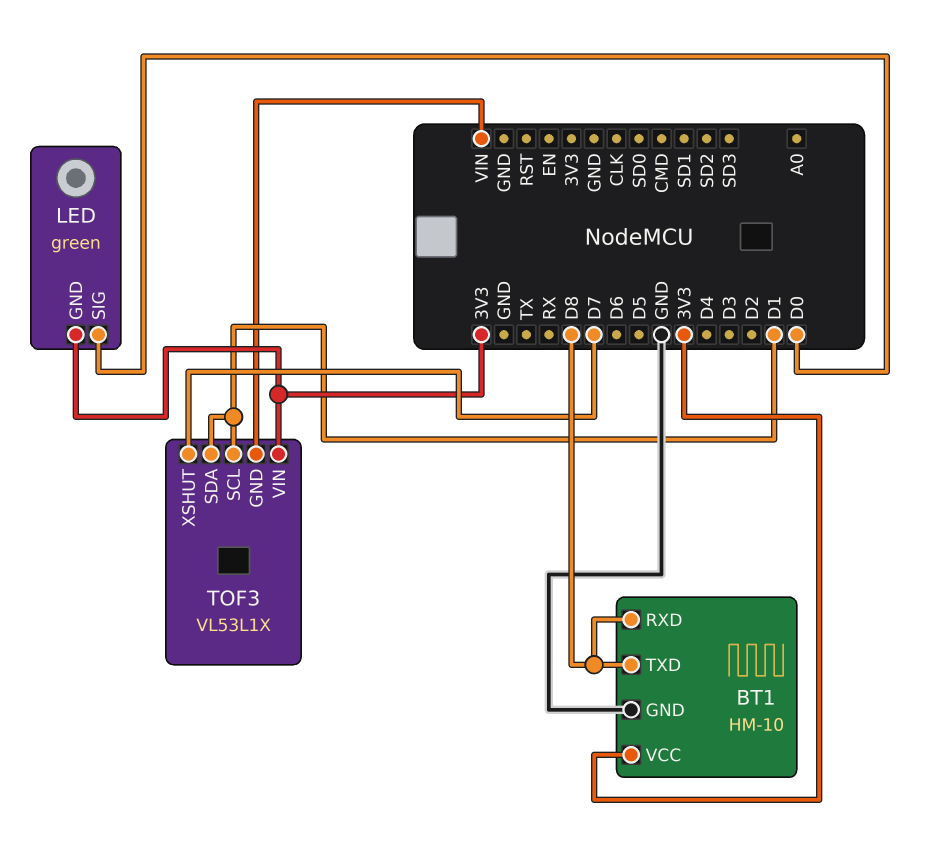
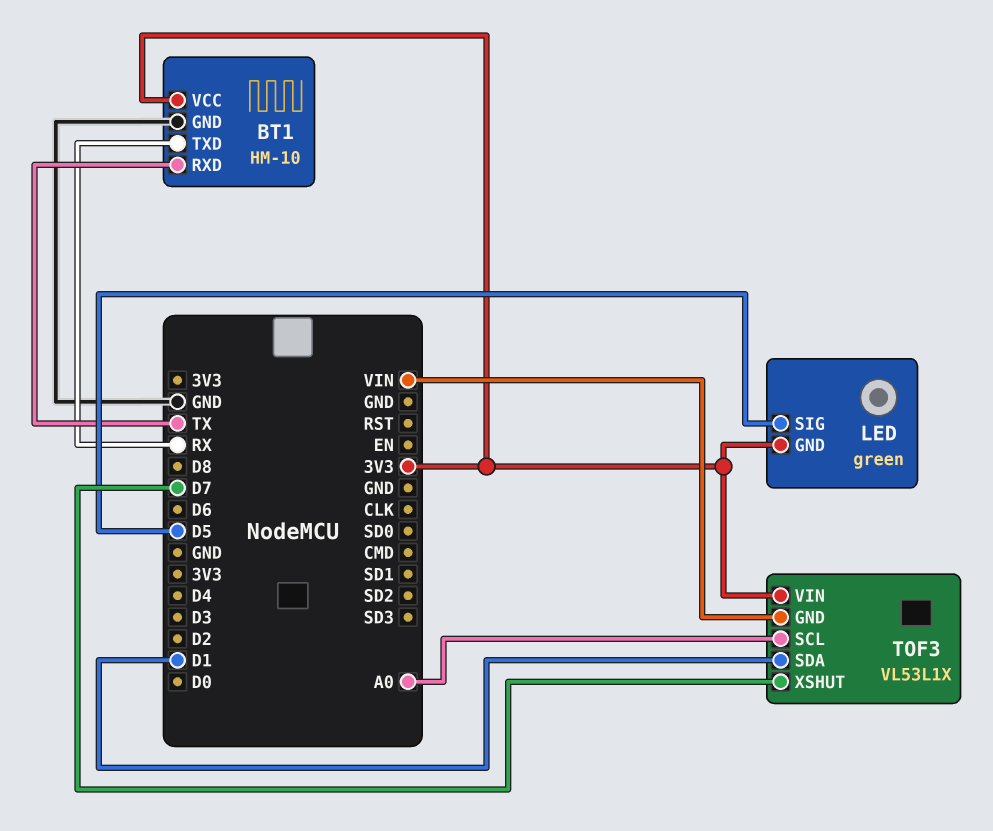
BT1 pin RXD: D8 -> TX
BT1 pin TXD: D8 -> RX
LED pin SIG: D0 -> D5
TOF3 pin SCL: D1 -> A0

